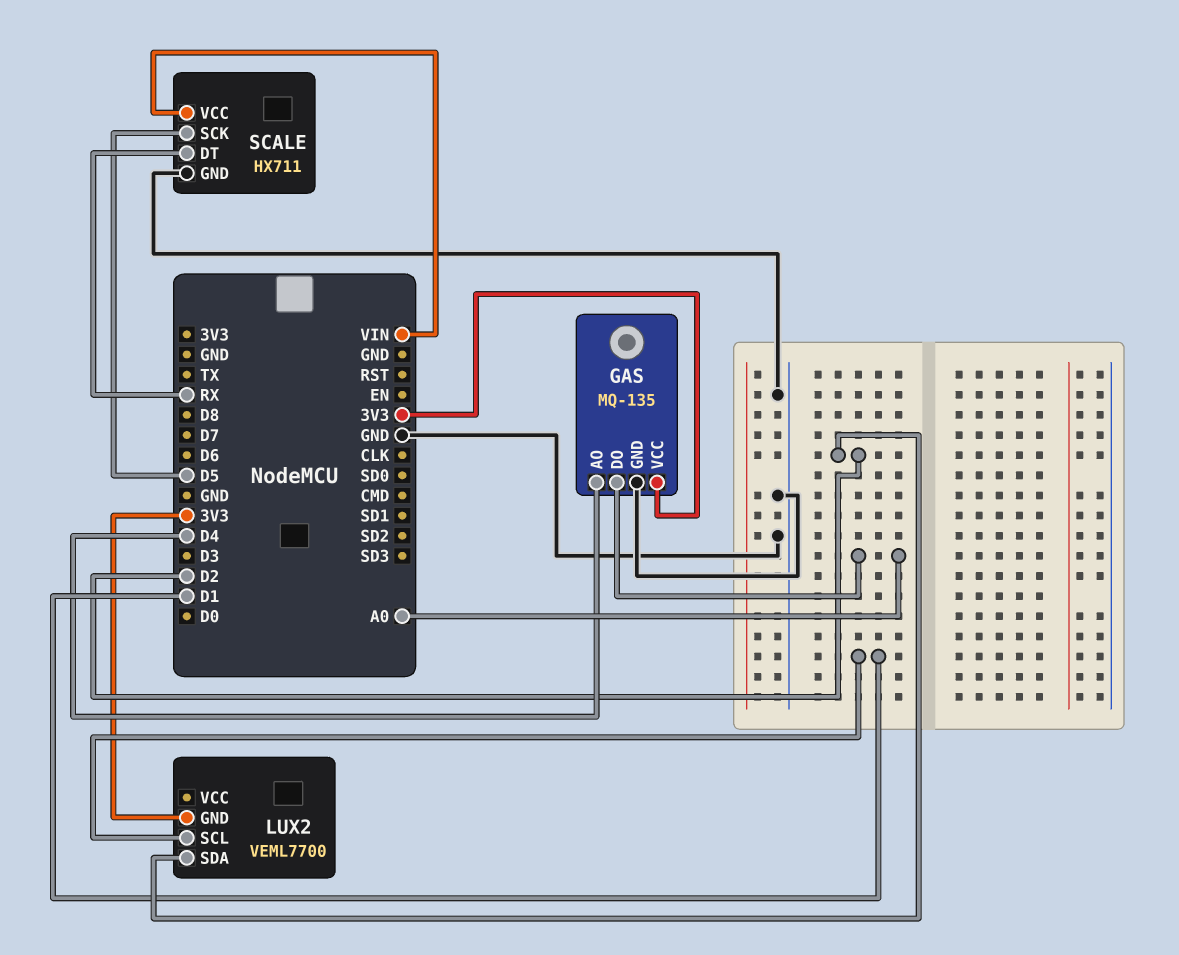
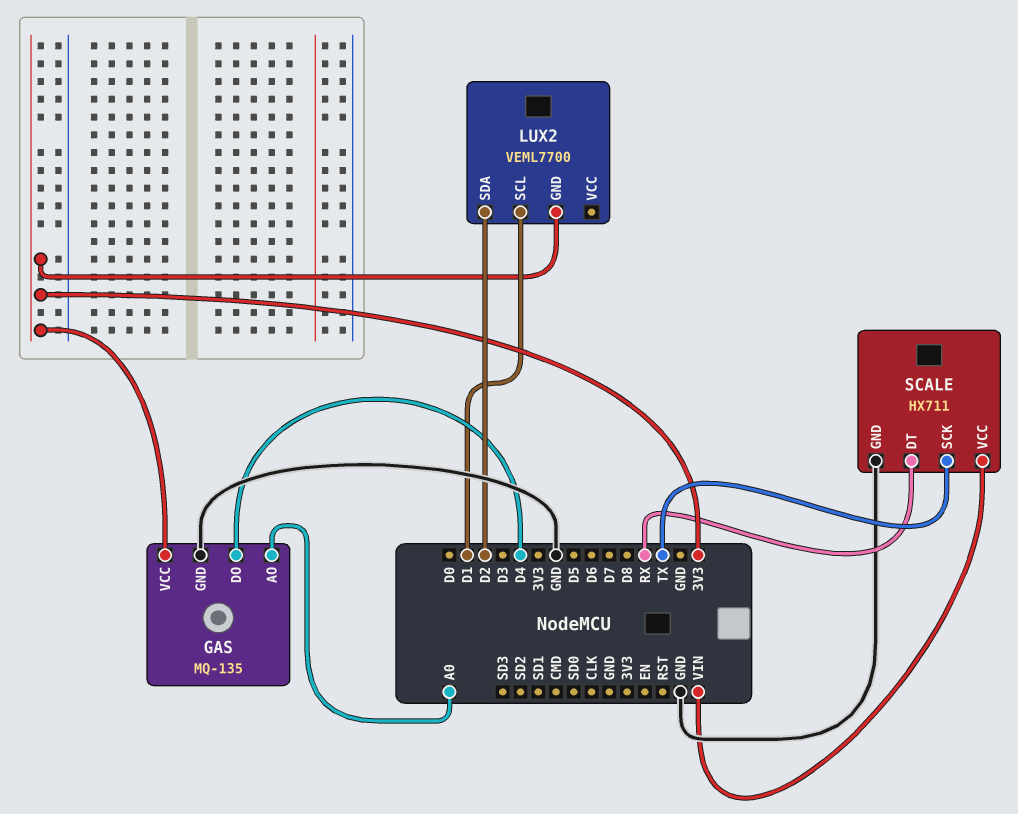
GAS pin AO: D4 -> A0
GAS pin DO: A0 -> D4
SCALE pin SCK: D5 -> TX

